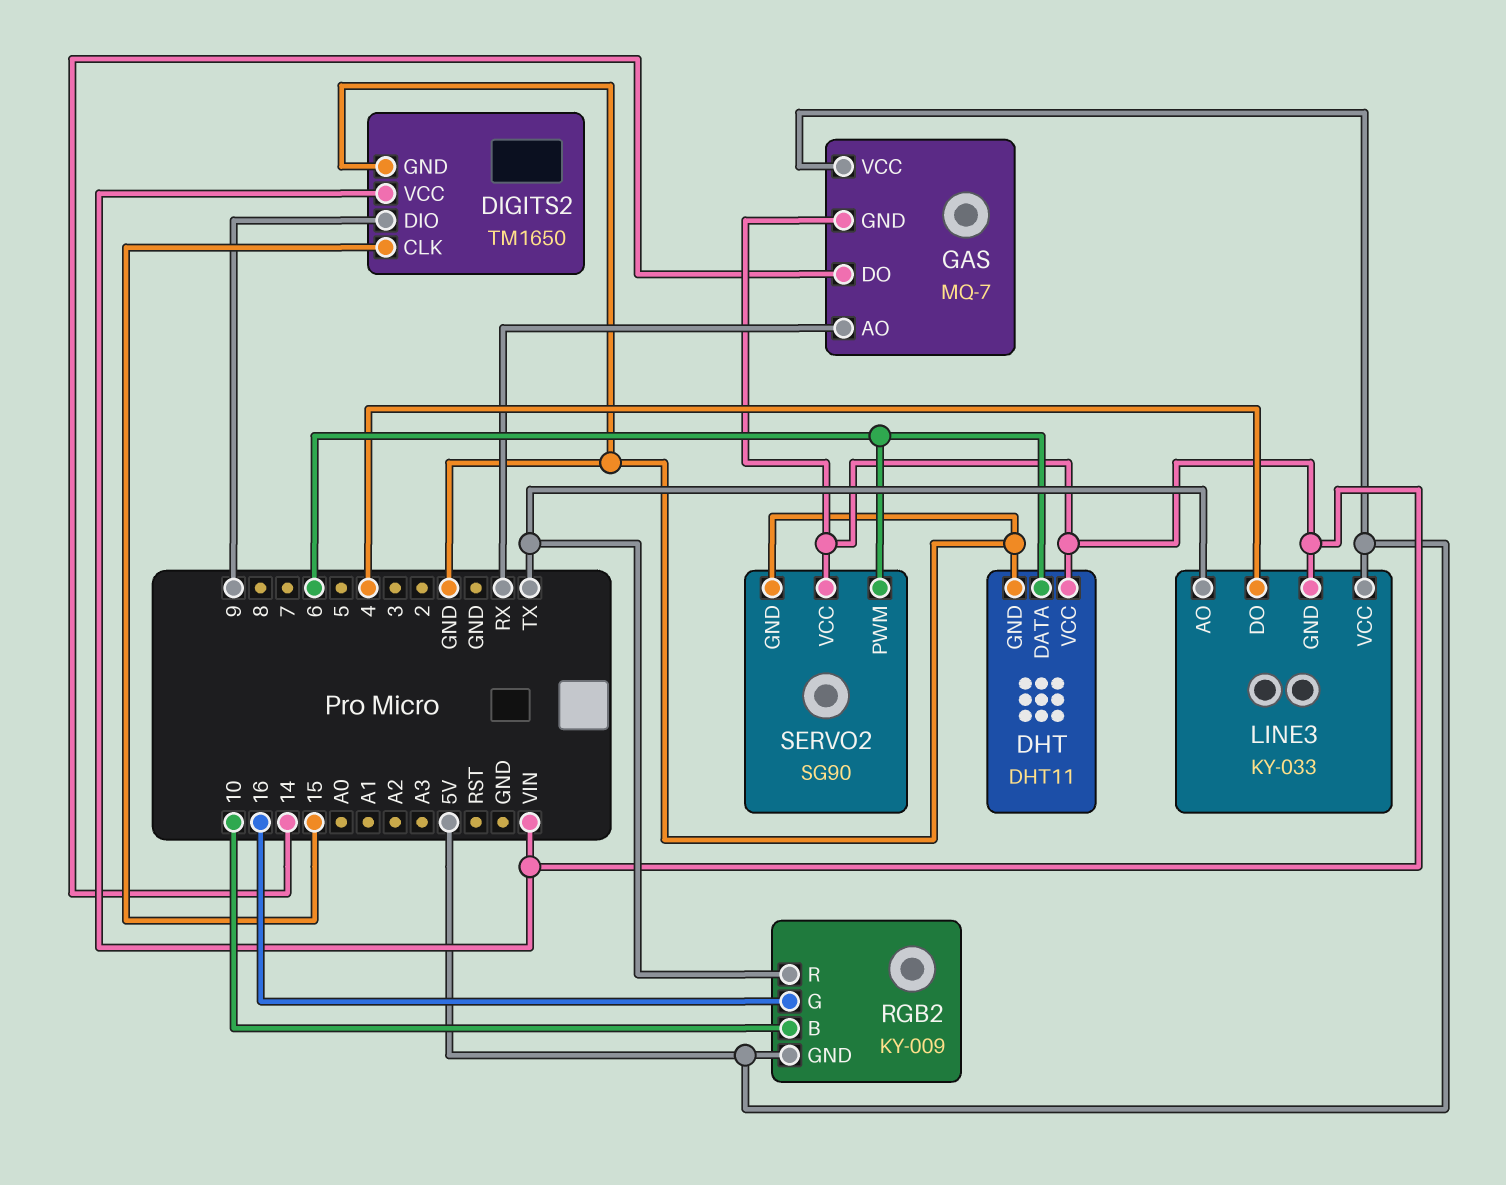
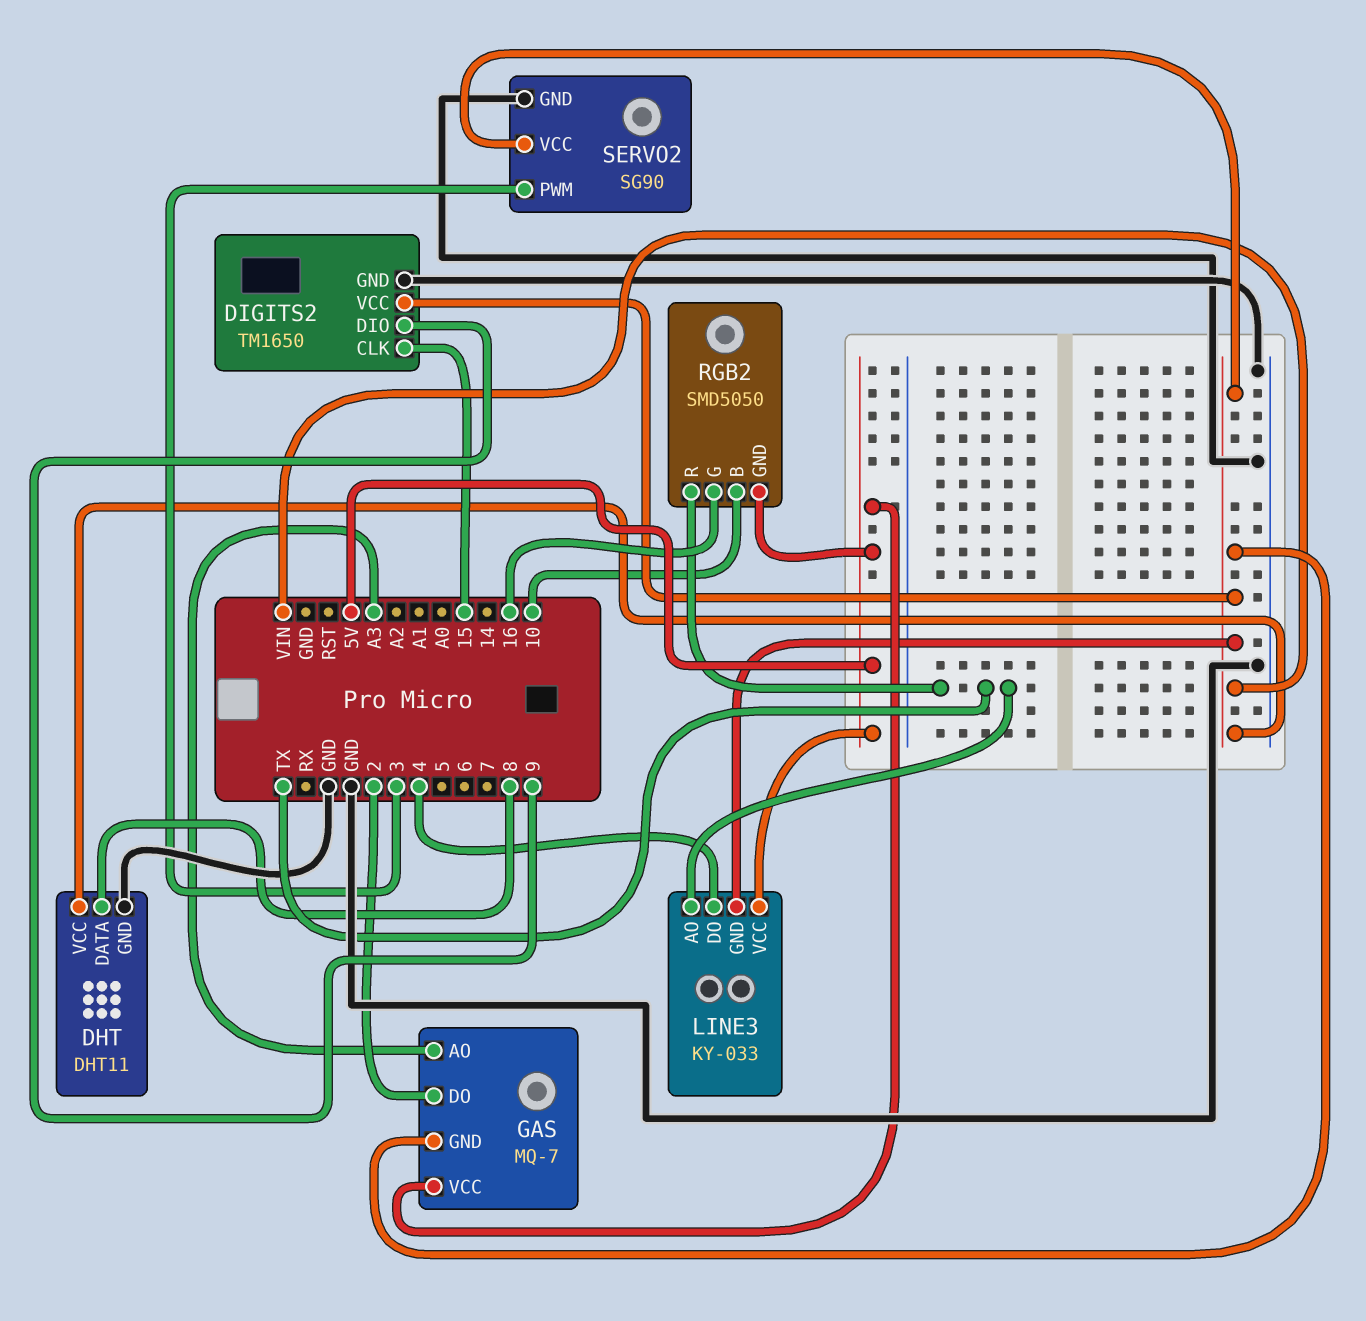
DHT pin DATA: 6 -> 8
GAS pin AO: RX -> A3
GAS pin DO: 14 -> 2
RGB2: KY-009 -> SMD5050
SERVO2 pin PWM: 6 -> 3

